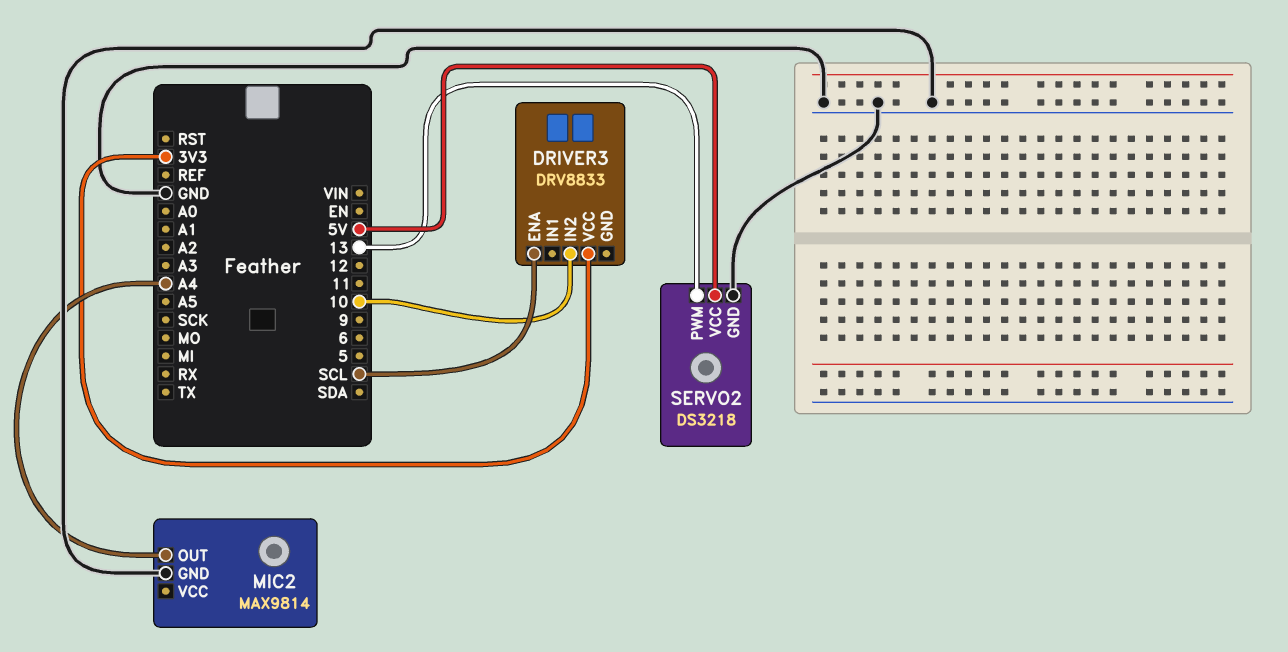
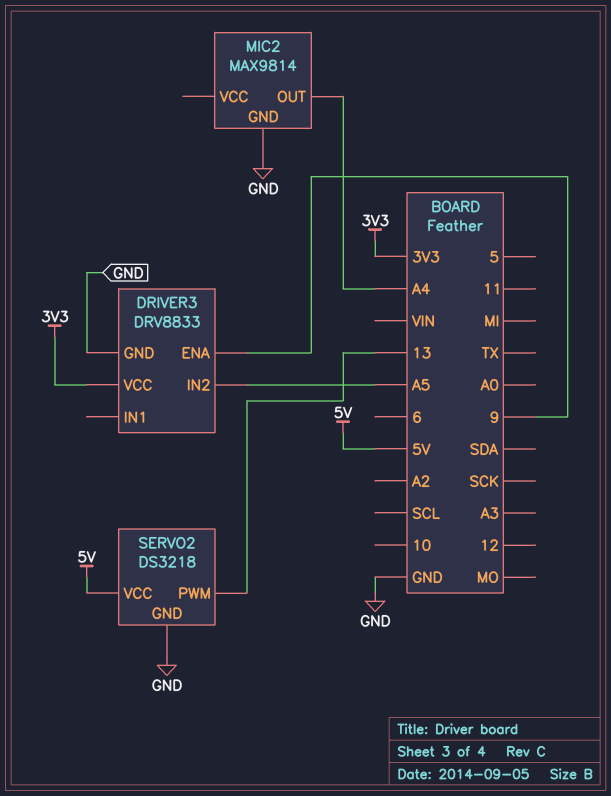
DRIVER3 pin ENA: SCL -> 9
DRIVER3 pin GND: none -> GND
DRIVER3 pin IN2: 10 -> A5

